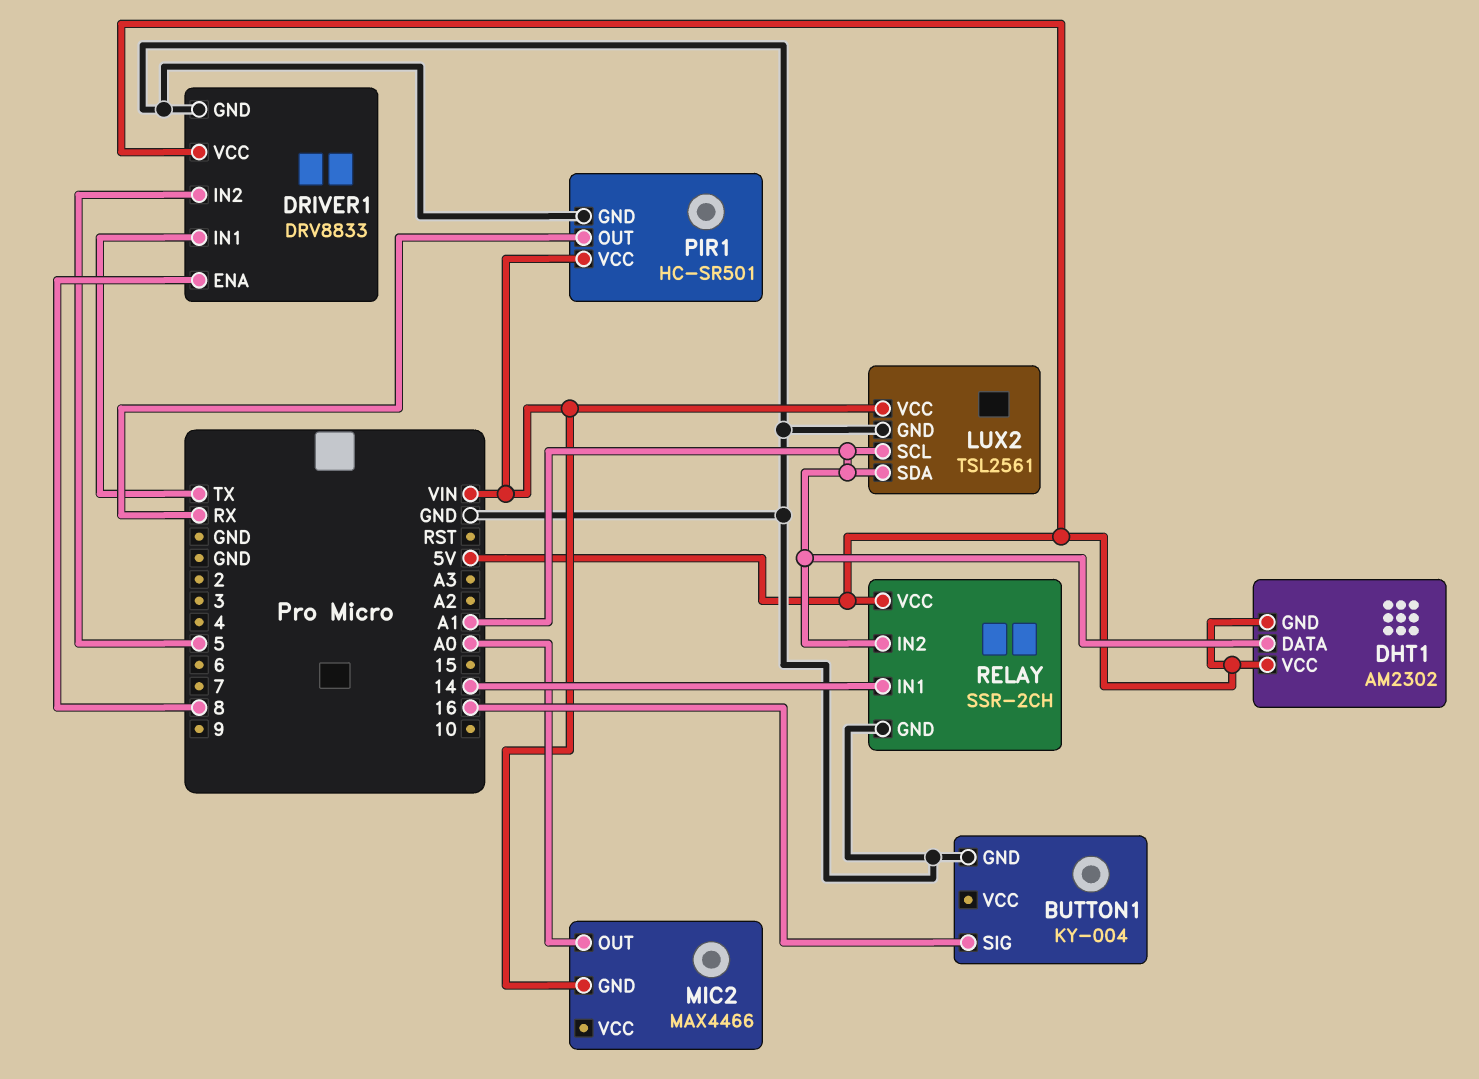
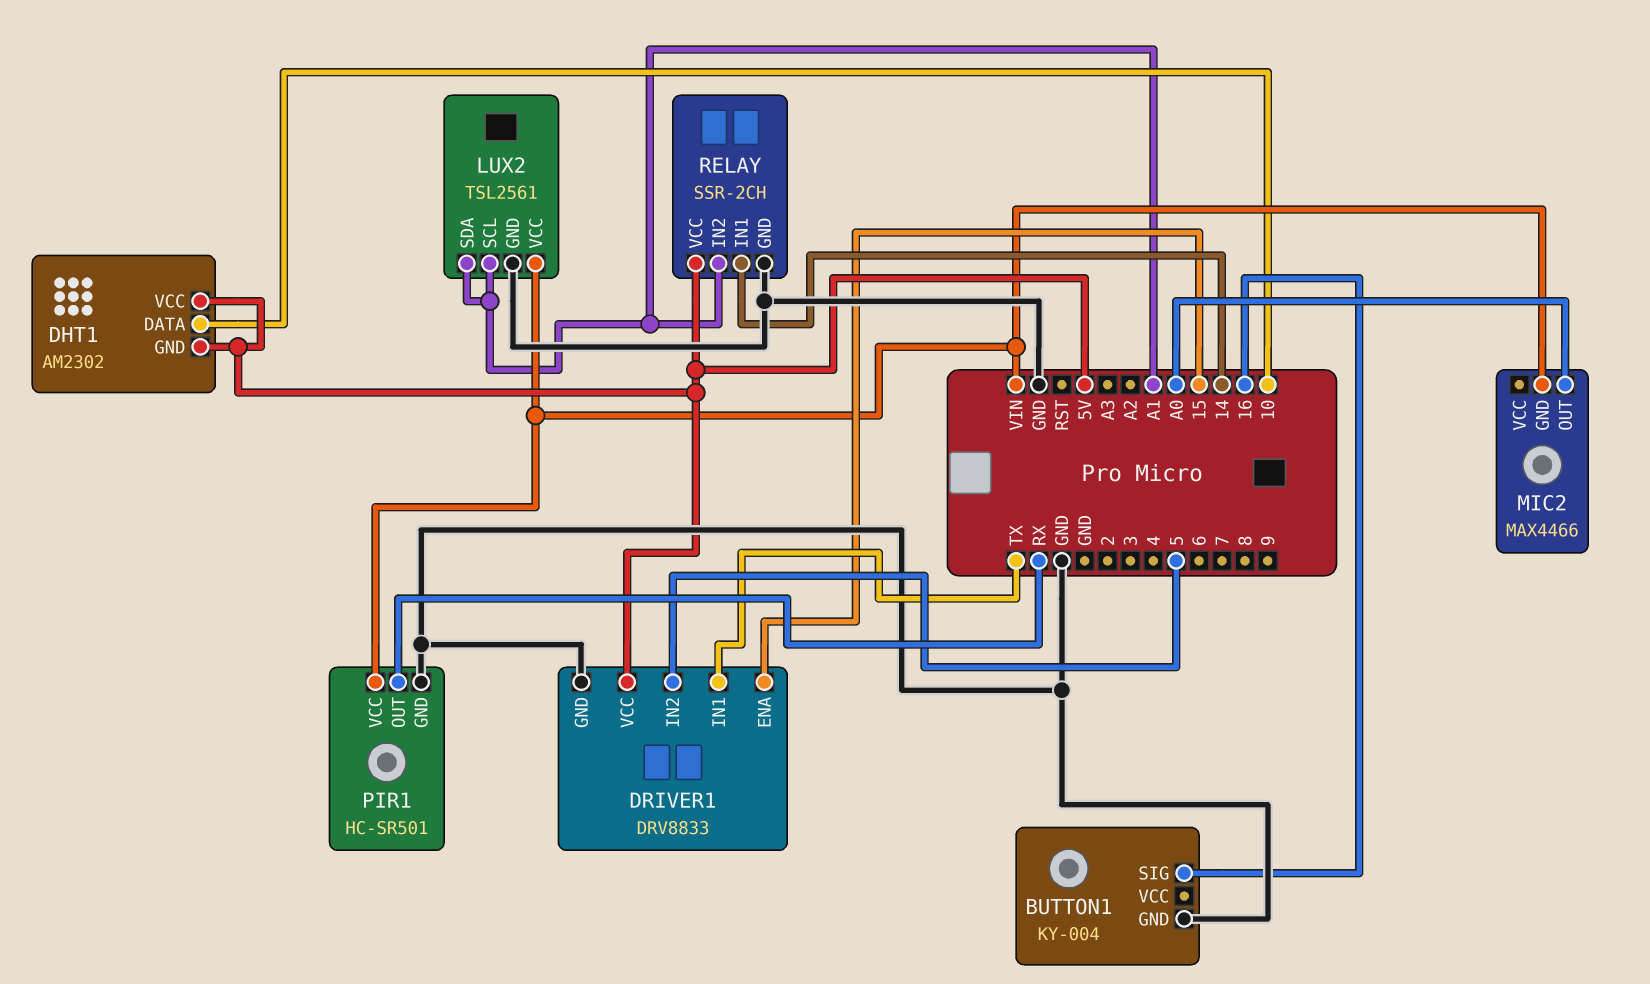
DHT1 pin DATA: A1 -> 10
DRIVER1 pin ENA: 8 -> 15

